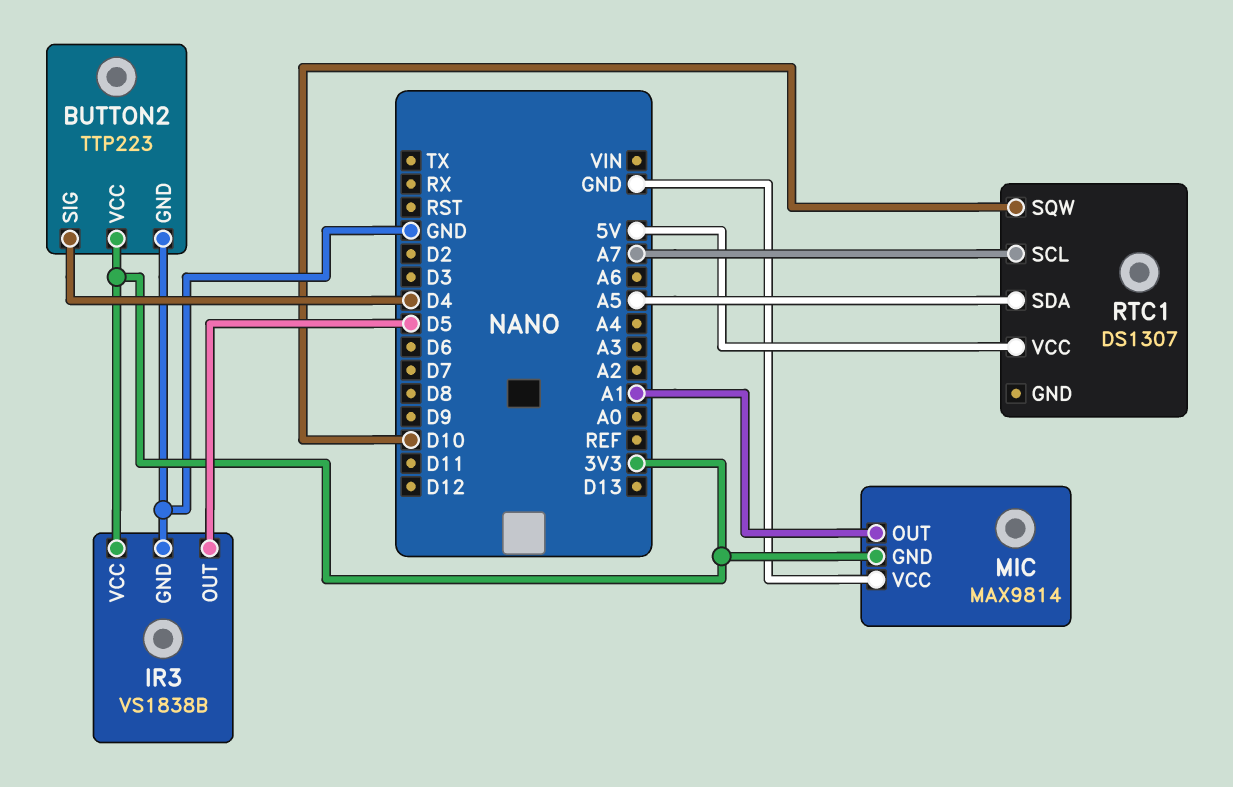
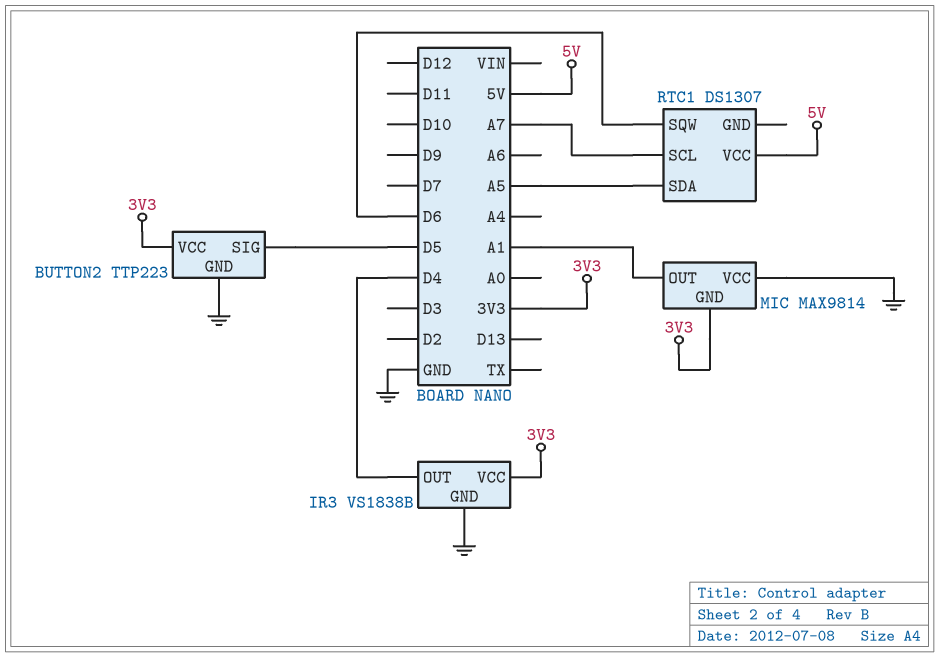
BUTTON2 pin SIG: D4 -> D5
IR3 pin OUT: D5 -> D4
RTC1 pin SQW: D10 -> D6

